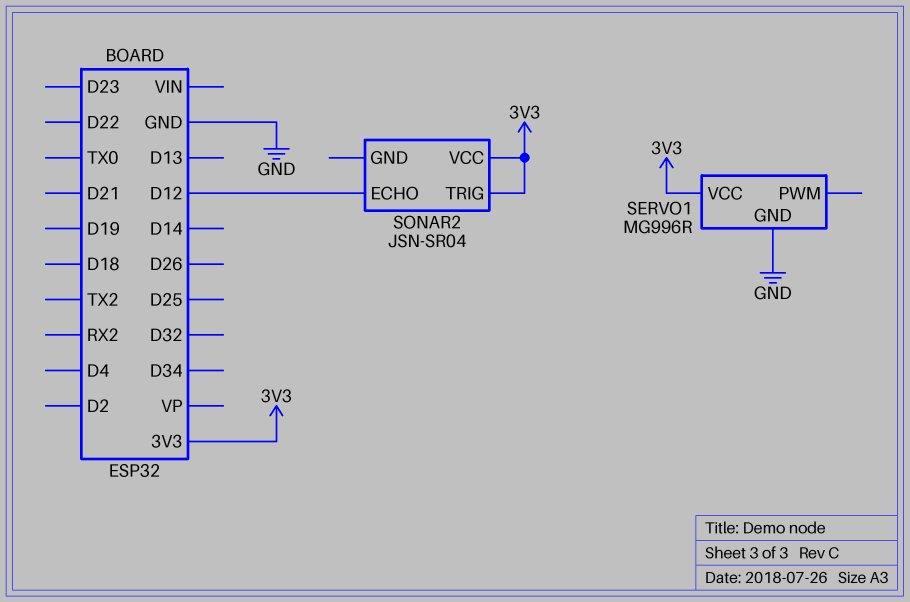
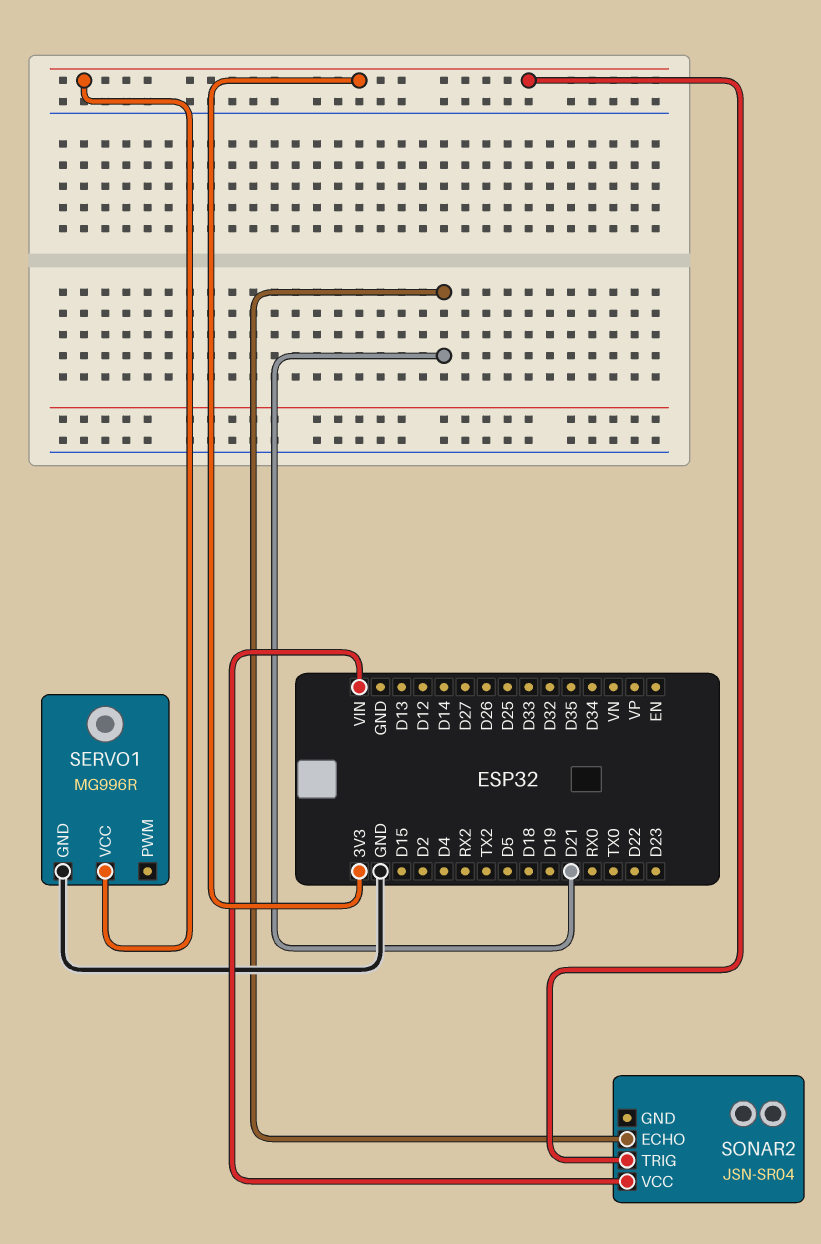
SONAR2 pin ECHO: D12 -> D21
SONAR2 pin VCC: 3V3 -> VIN

